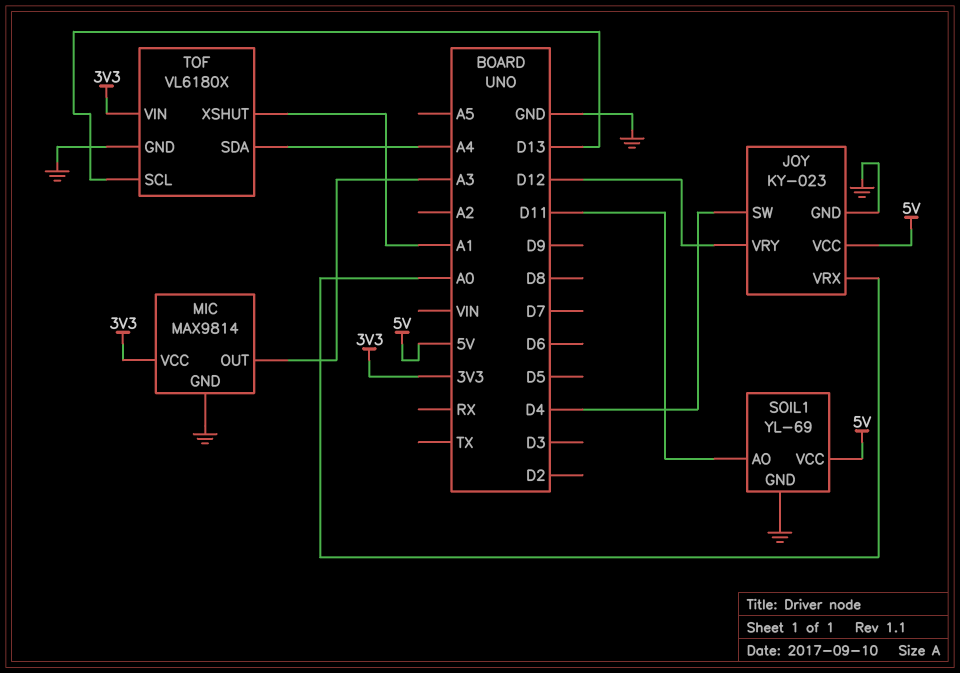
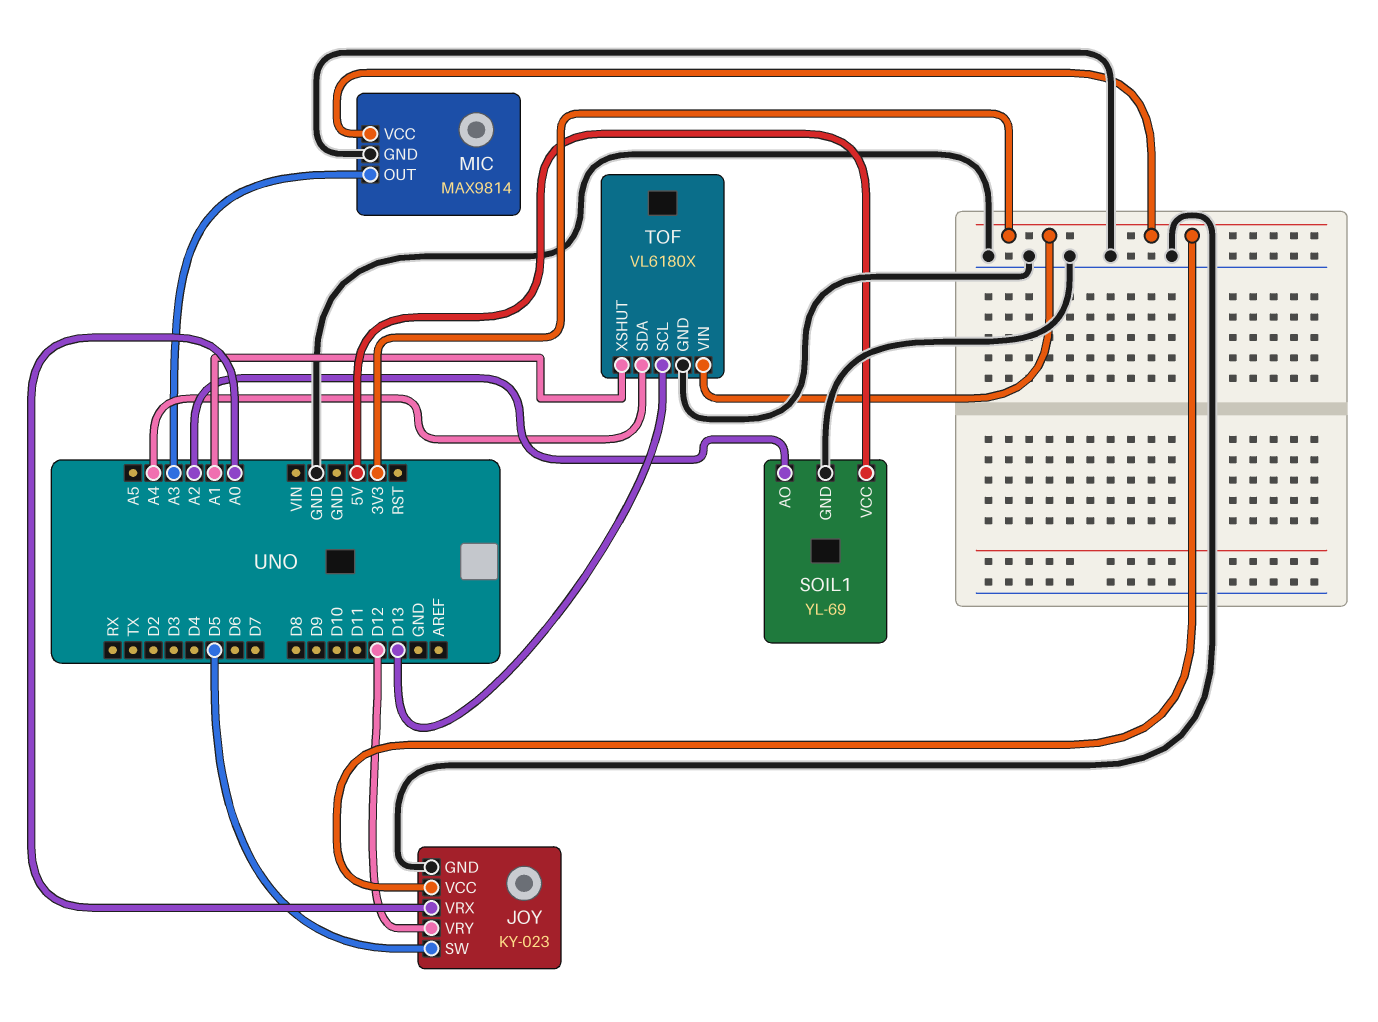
JOY pin SW: D4 -> D5
JOY pin VCC: 5V -> 3V3
SOIL1 pin AO: D11 -> A2

